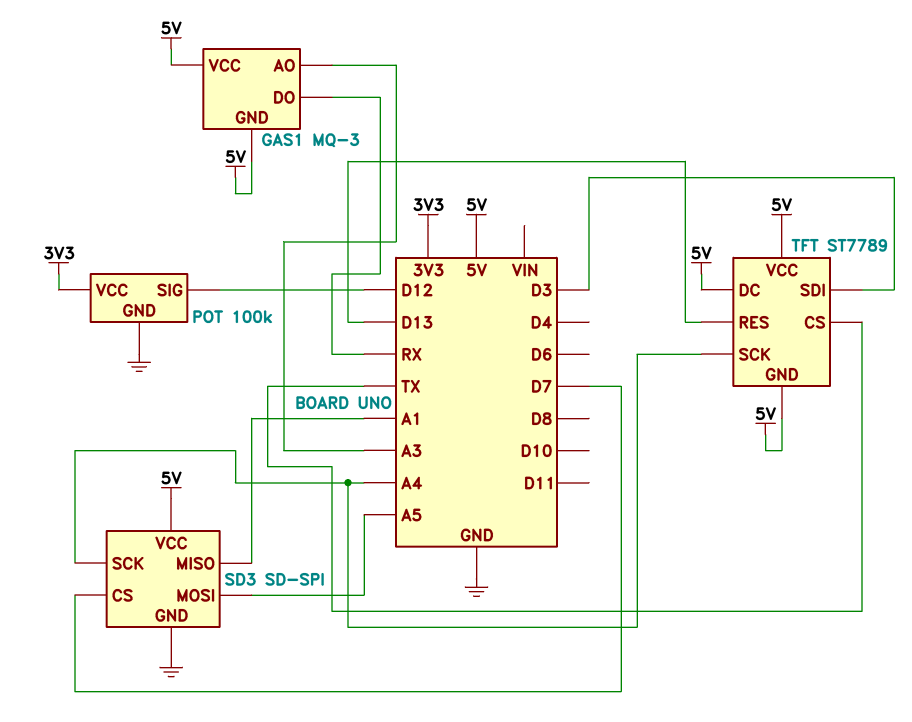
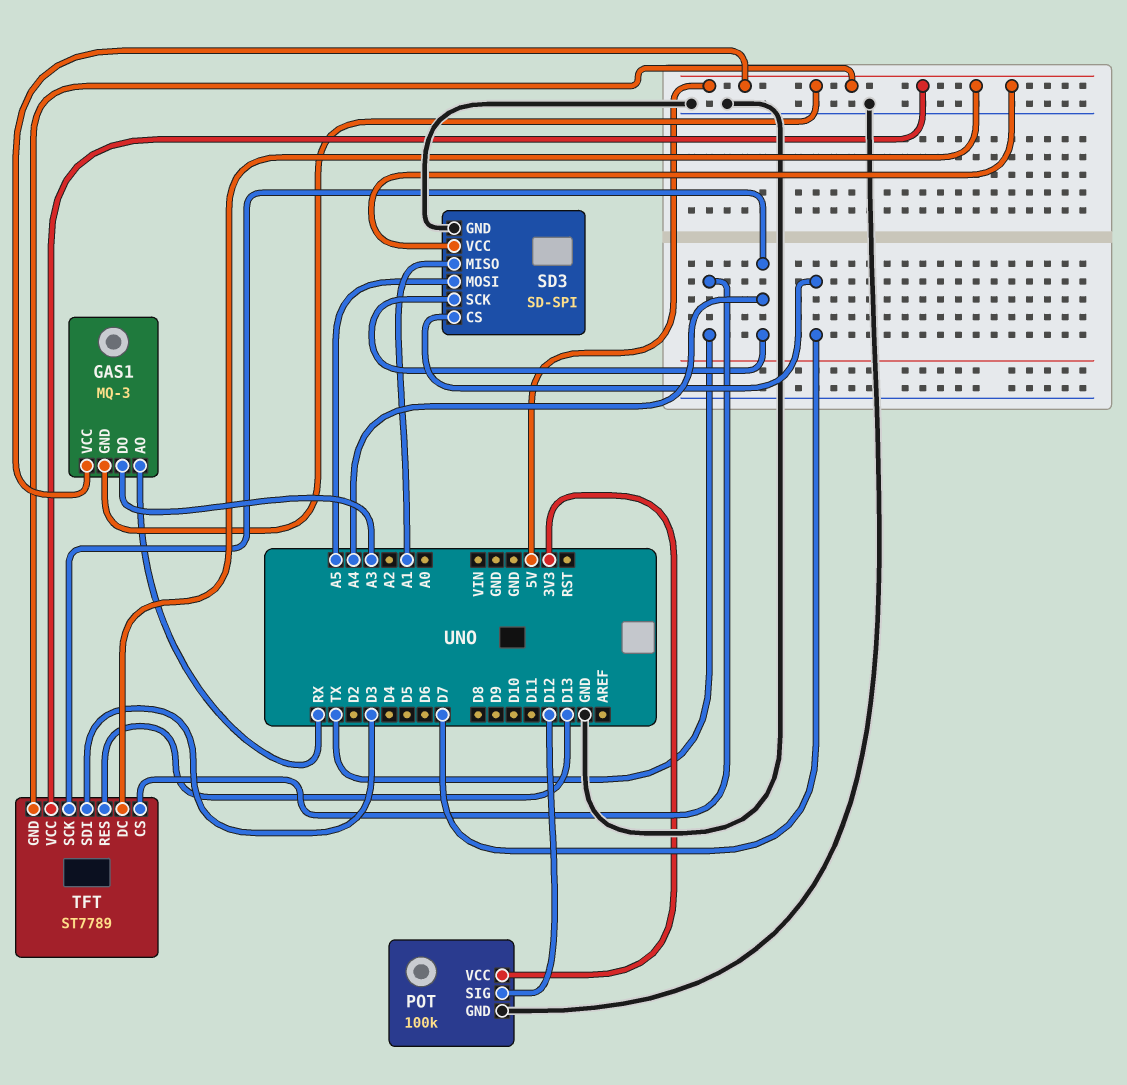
GAS1 pin AO: A3 -> RX
GAS1 pin DO: RX -> A3

